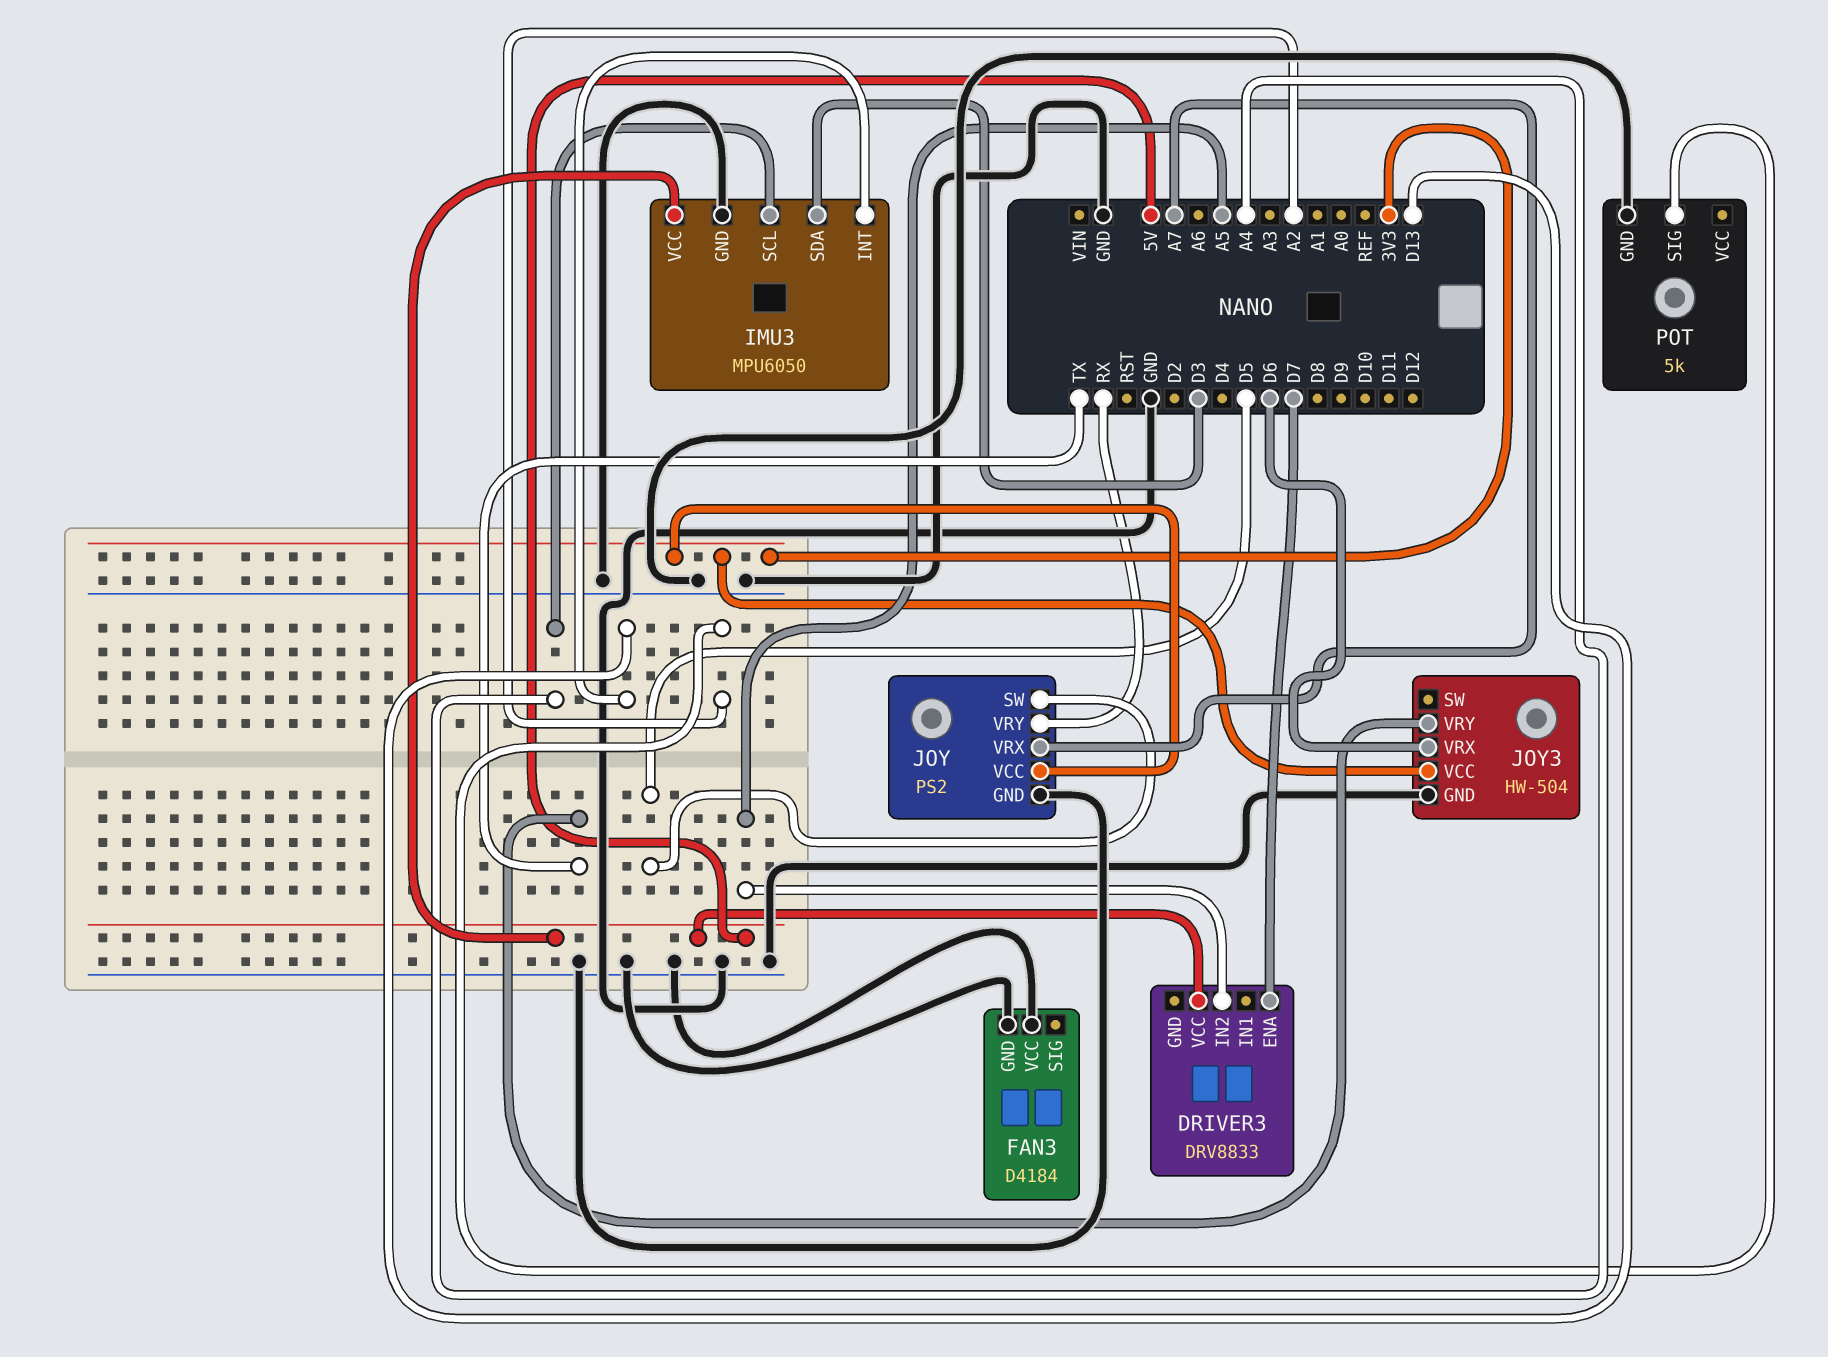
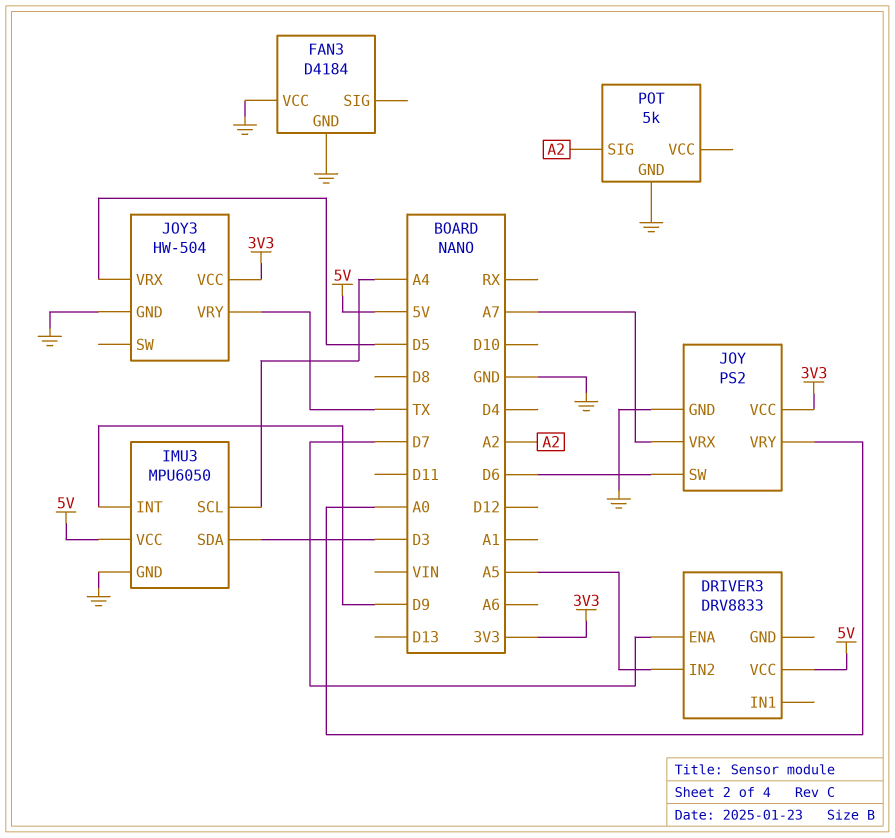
IMU3 pin INT: D13 -> D9
JOY pin SW: D5 -> D6
JOY pin VRY: RX -> A0
JOY3 pin VRX: D6 -> D5

